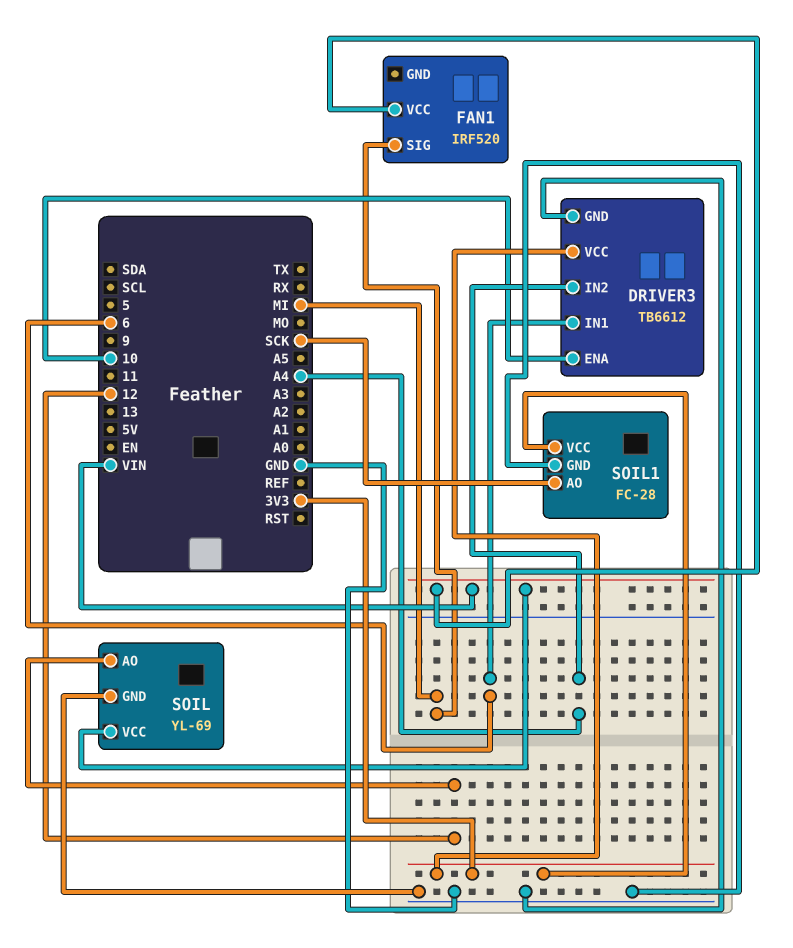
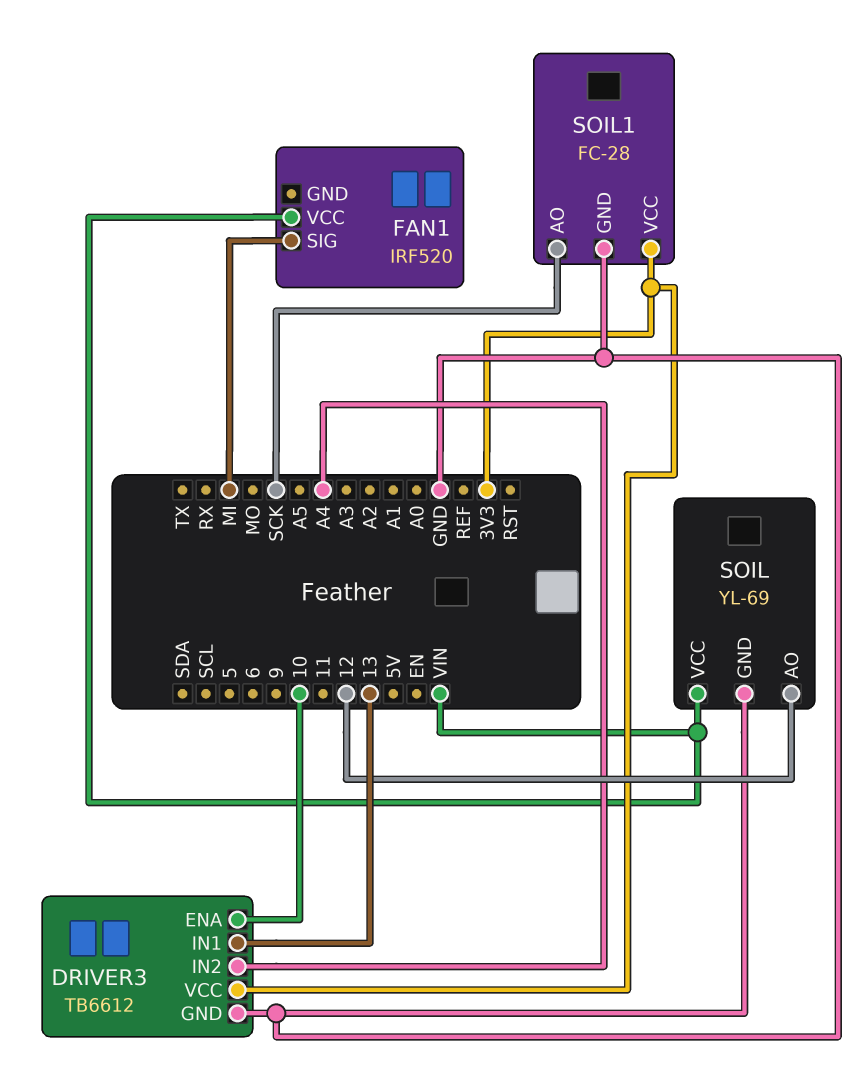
DRIVER3 pin IN1: 6 -> 13

